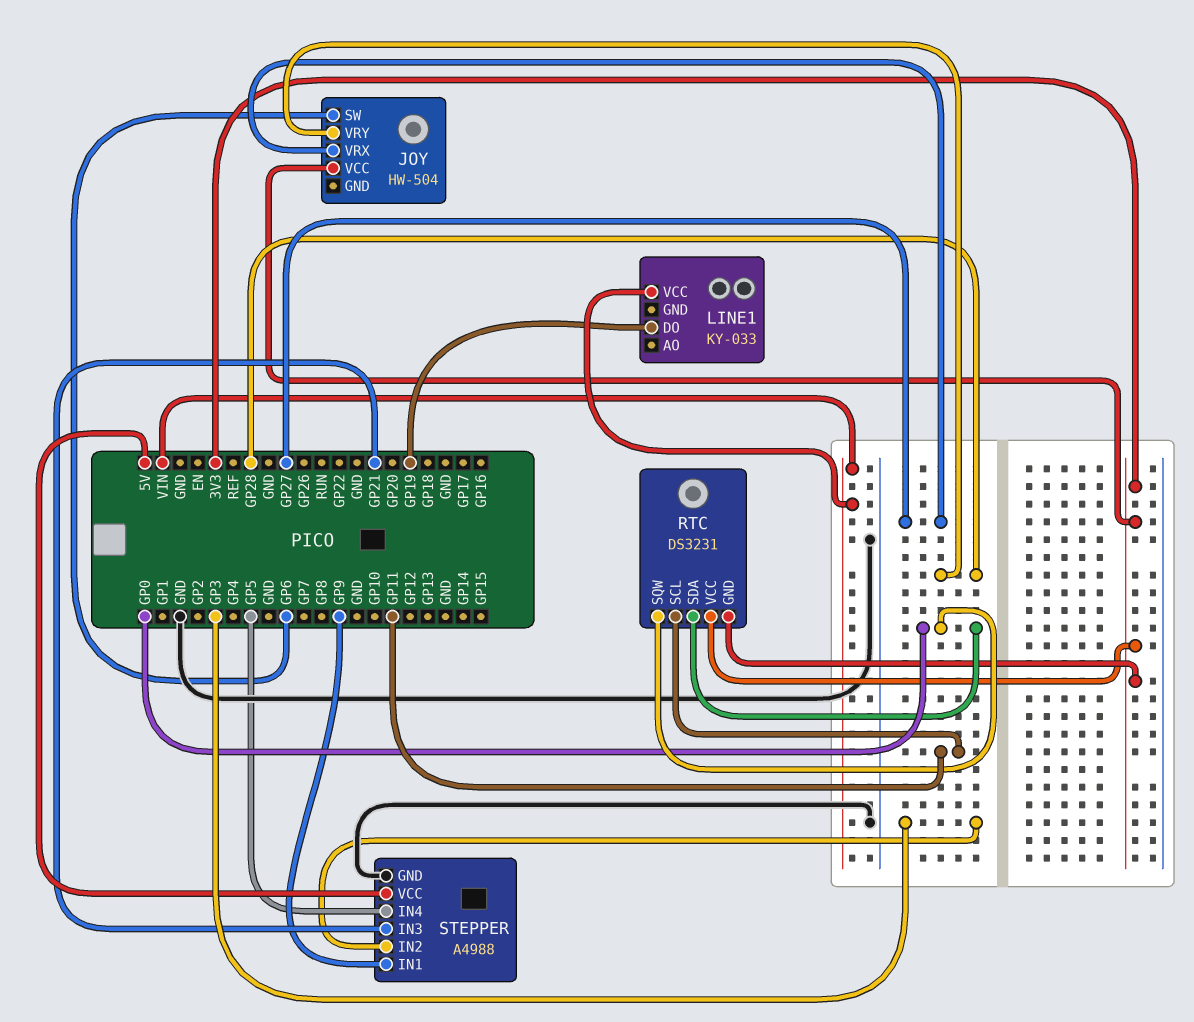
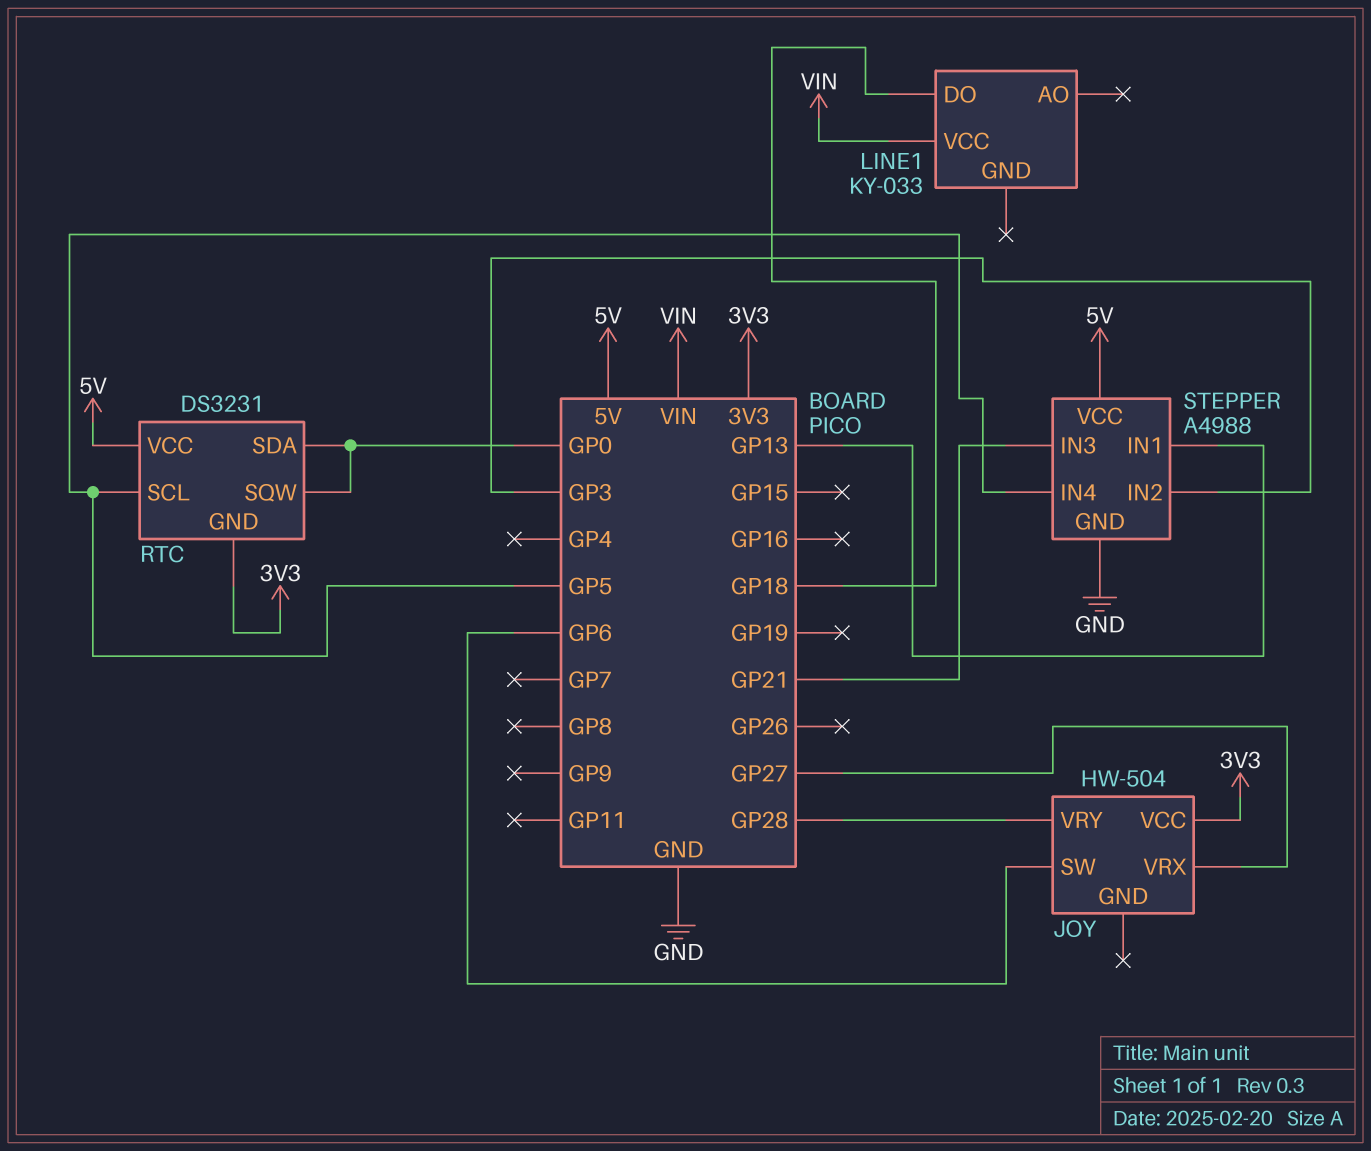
LINE1 pin DO: GP19 -> GP18
RTC pin SCL: GP11 -> GP5
RTC pin VCC: 3V3 -> 5V
STEPPER pin IN1: GP9 -> GP13

